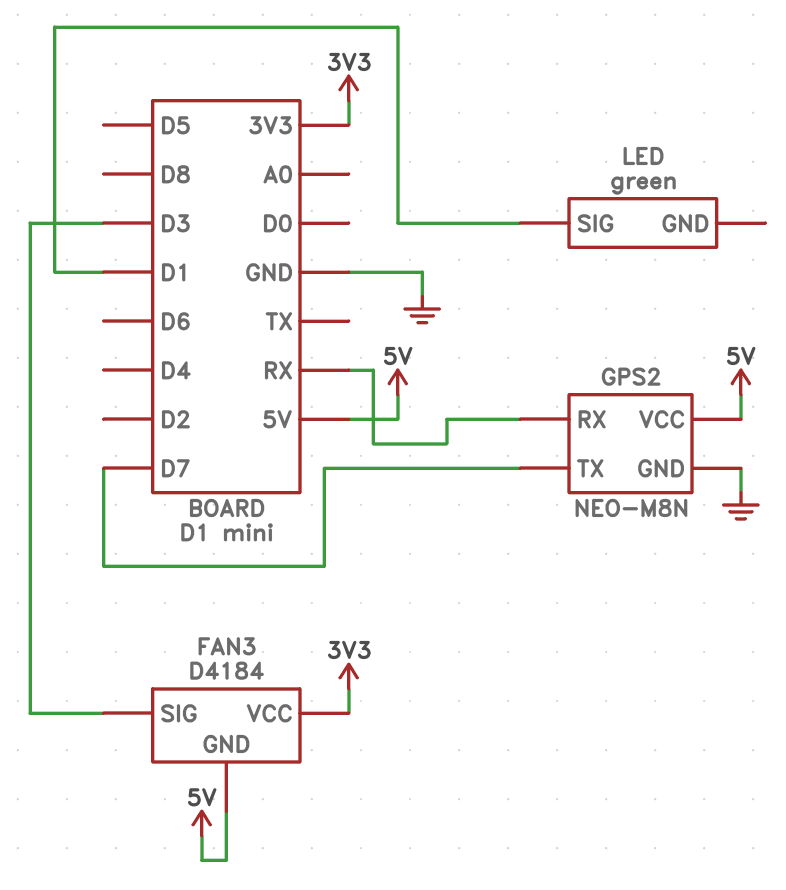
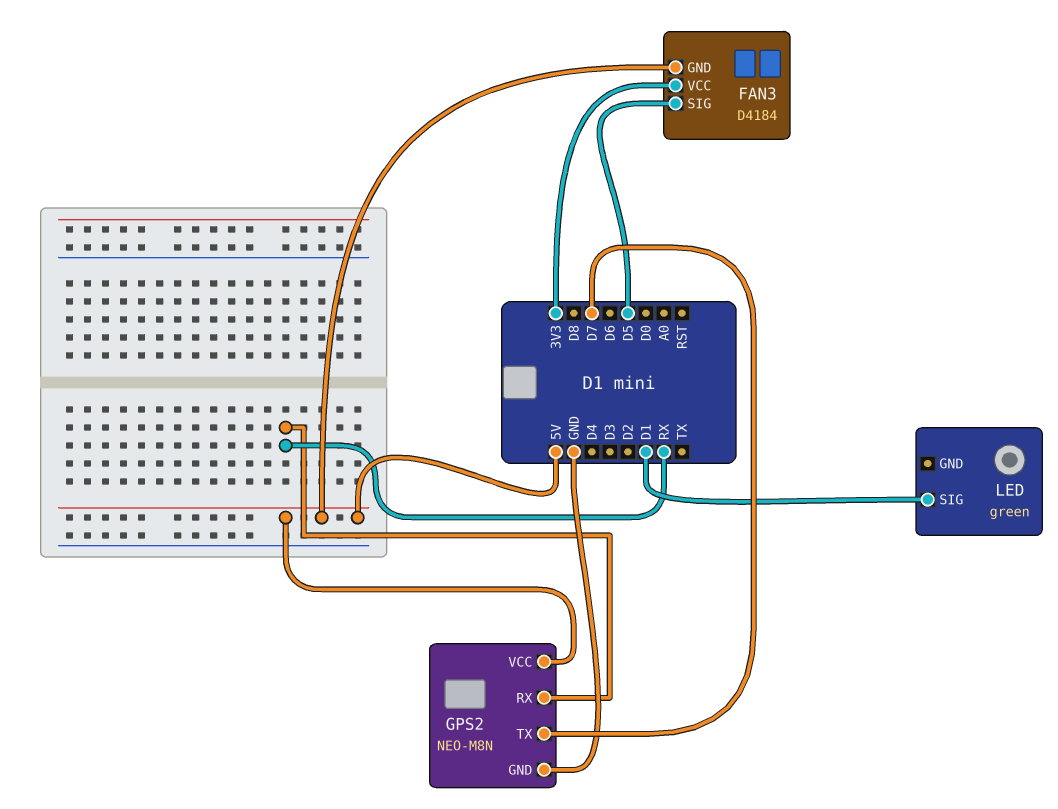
FAN3 pin SIG: D3 -> D5

